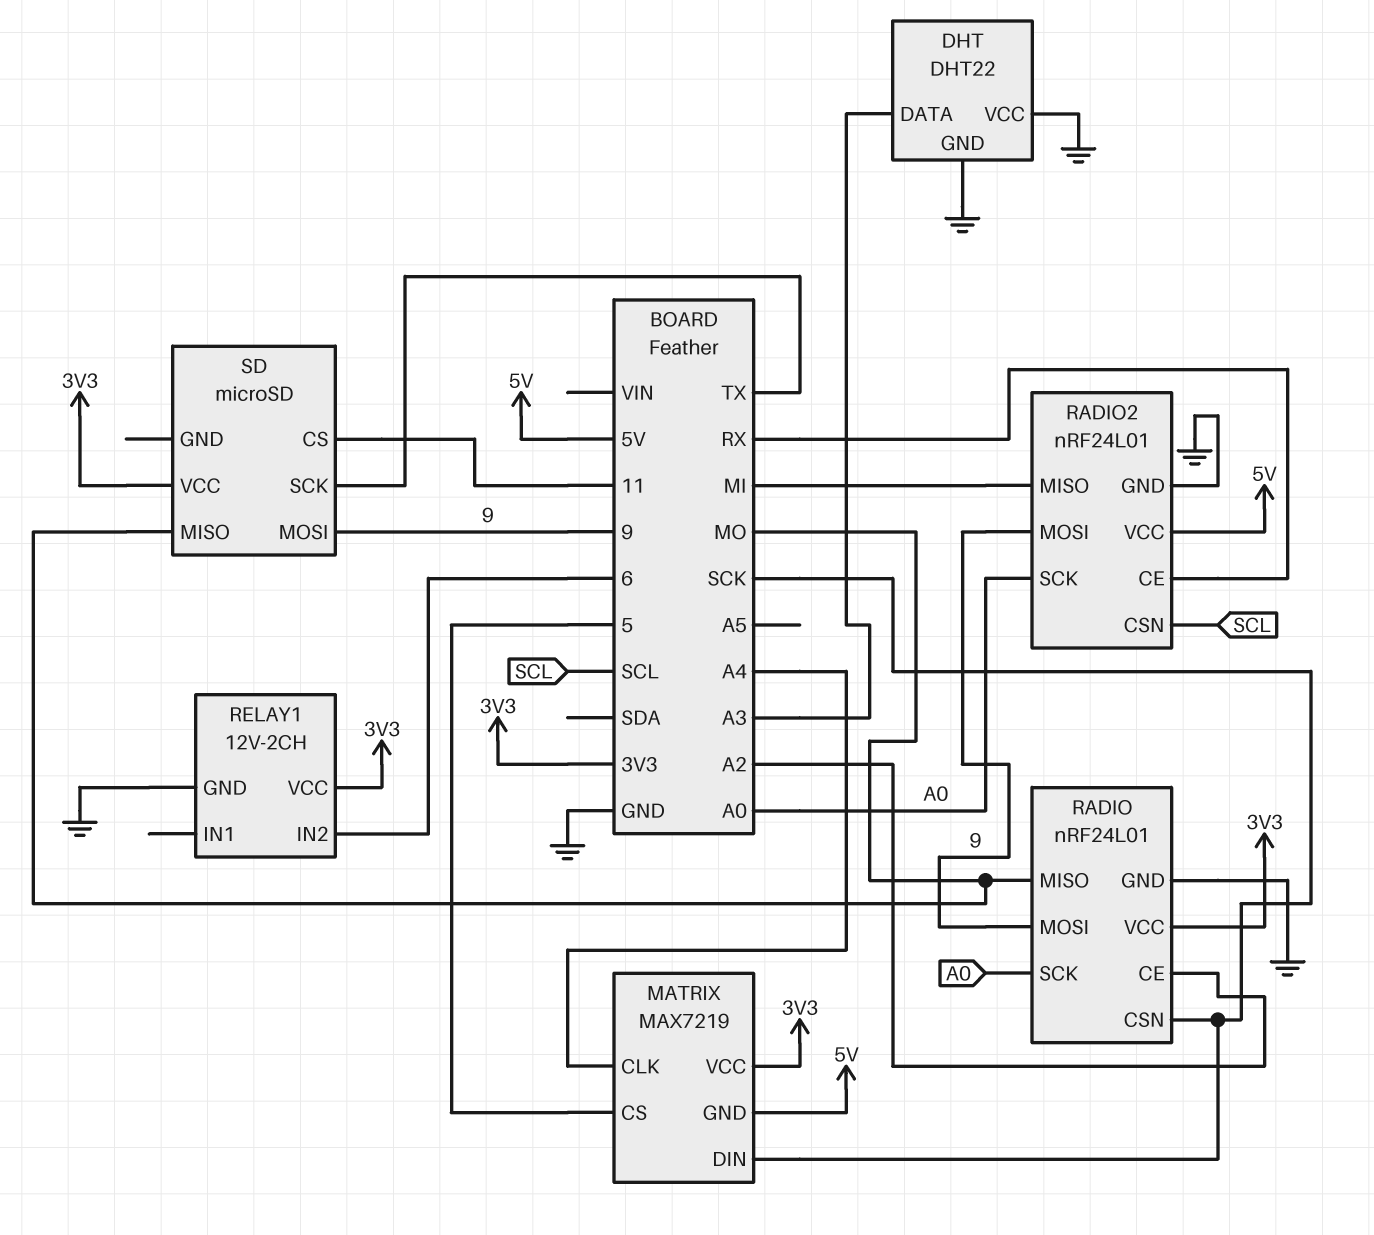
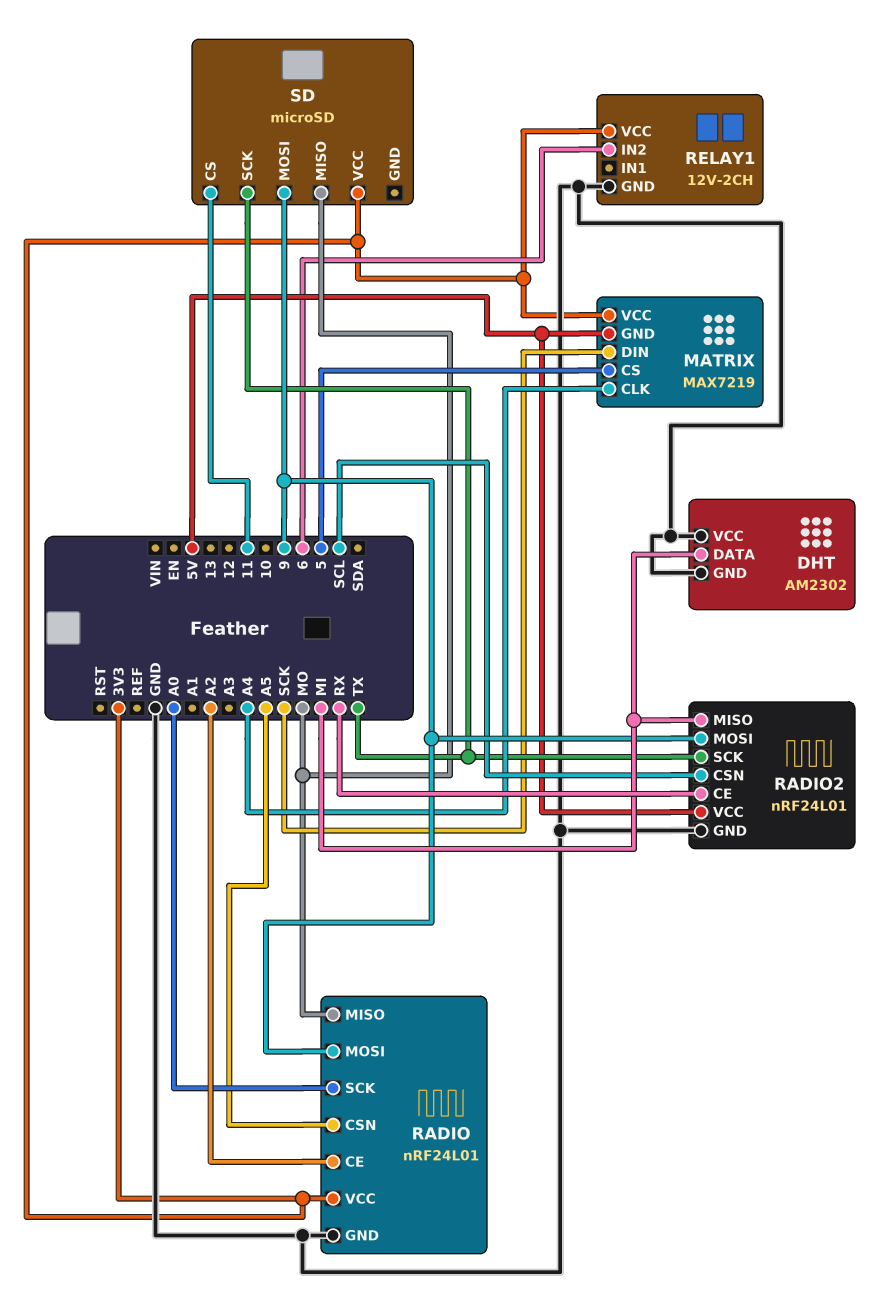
DHT: DHT22 -> AM2302
DHT pin DATA: A3 -> MI
RADIO pin CSN: SCK -> A5
RADIO2 pin SCK: A0 -> TX

